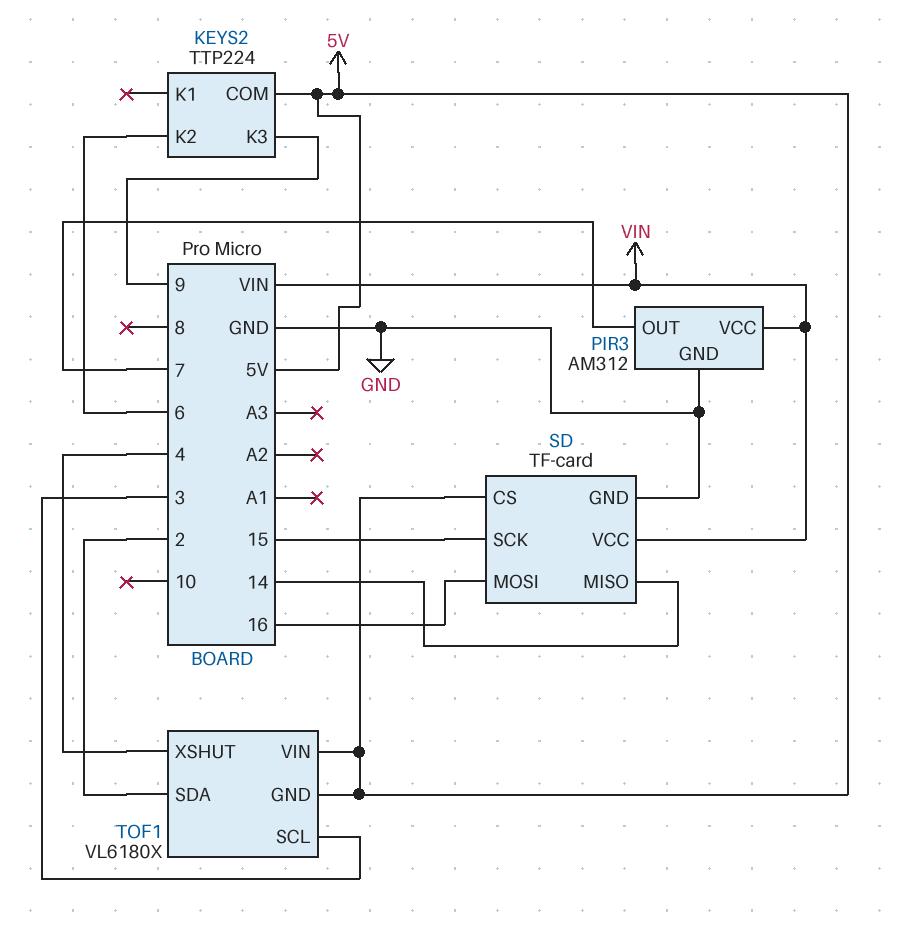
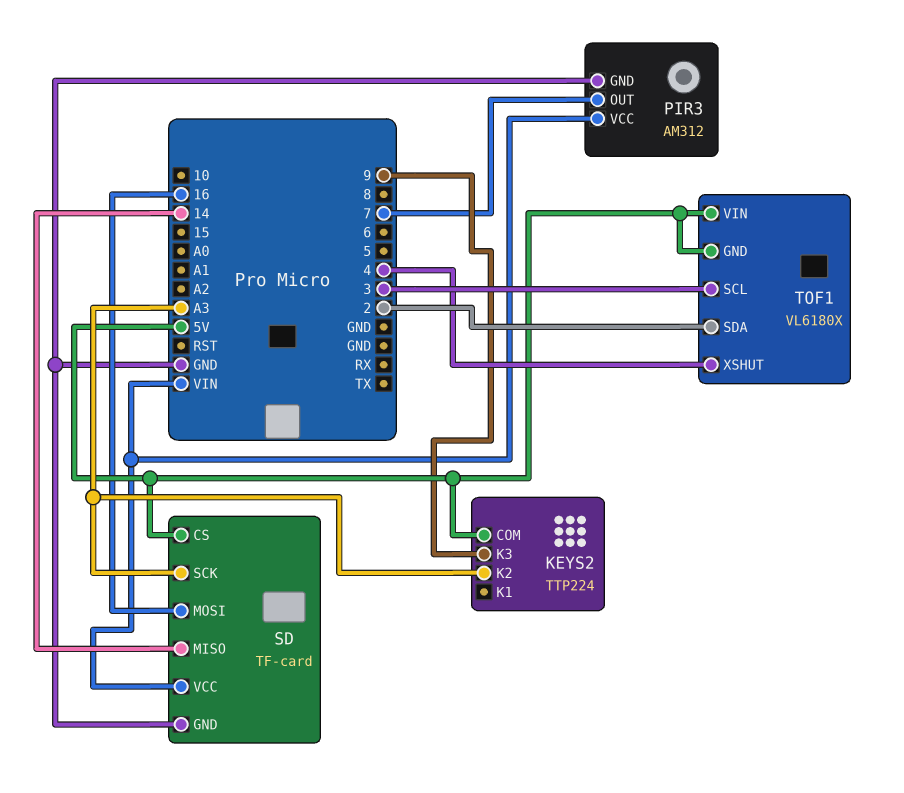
KEYS2 pin K2: 6 -> A3
SD pin SCK: 15 -> A3

